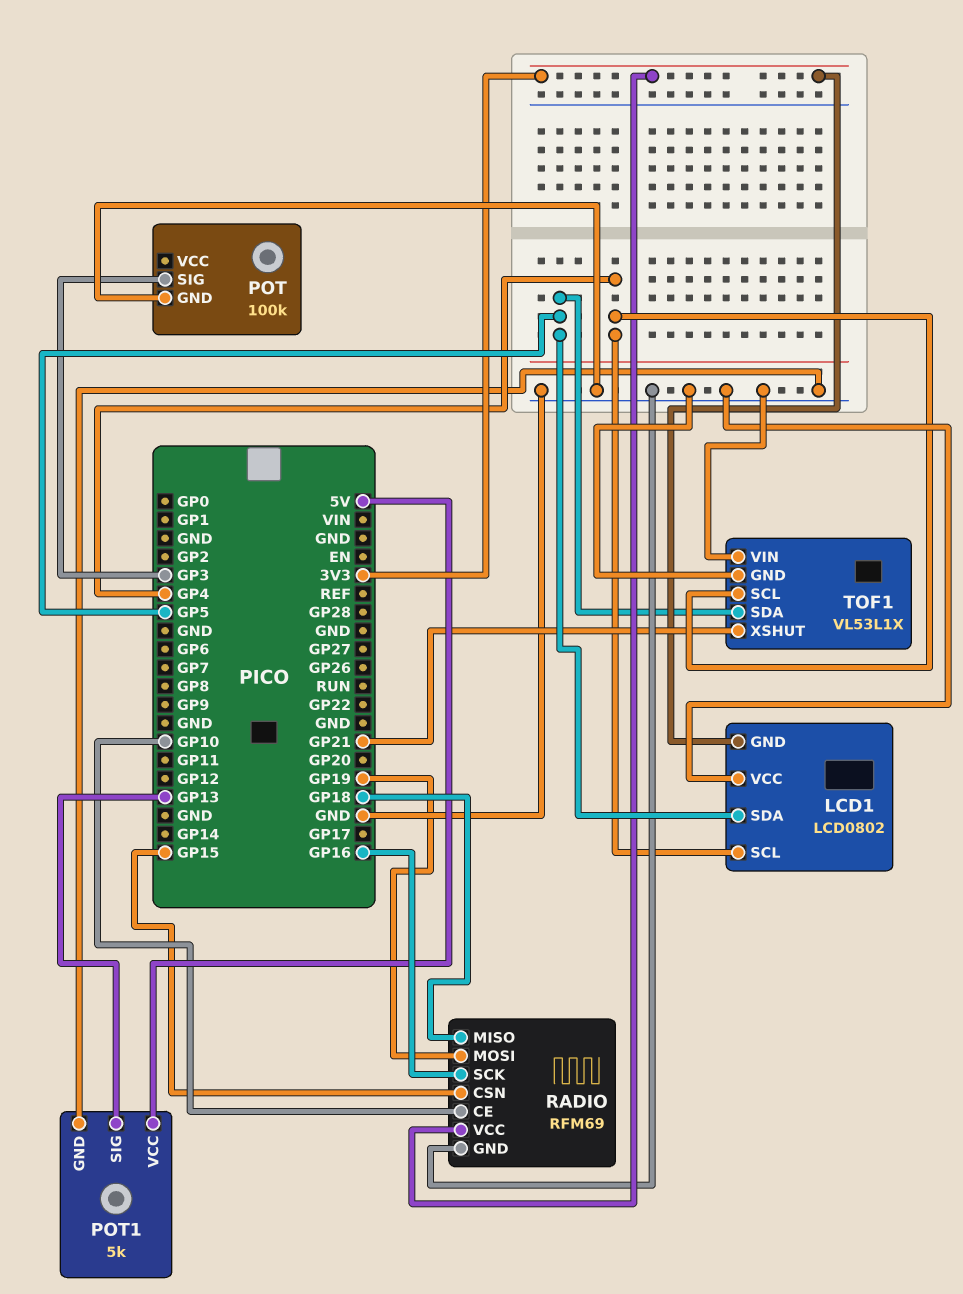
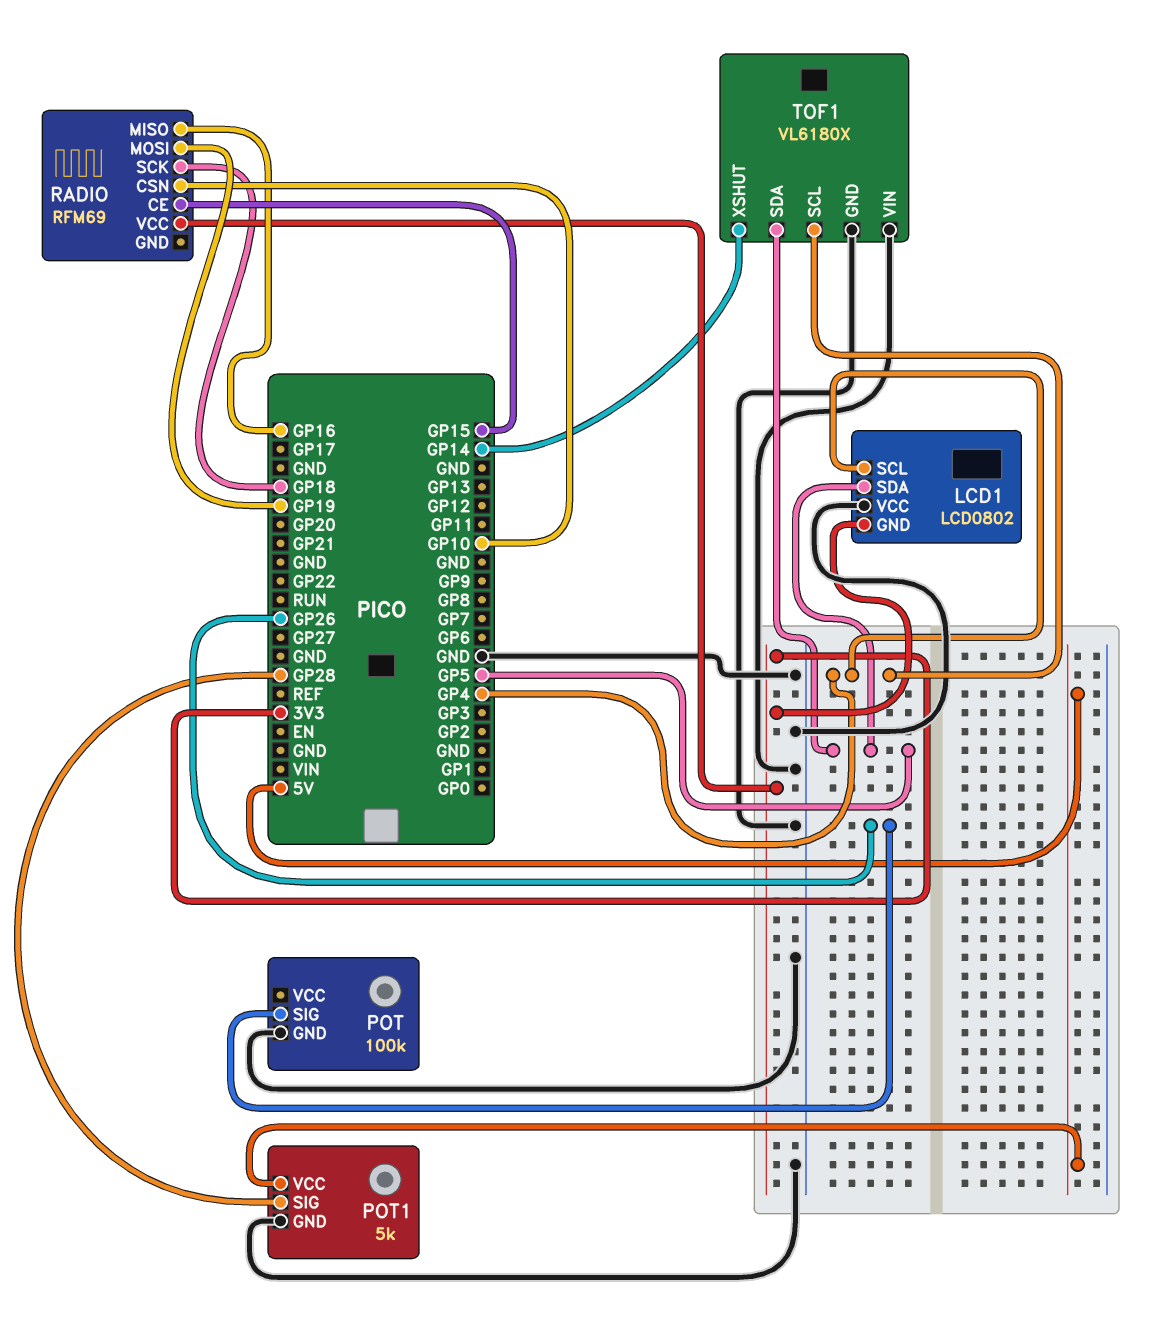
POT pin SIG: GP3 -> GP26
POT1 pin SIG: GP13 -> GP28
RADIO pin CE: GP10 -> GP15
RADIO pin CSN: GP15 -> GP10
RADIO pin GND: GND -> none
RADIO pin MISO: GP18 -> GP16
RADIO pin SCK: GP16 -> GP18
TOF1: VL53L1X -> VL6180X
TOF1 pin XSHUT: GP21 -> GP14

